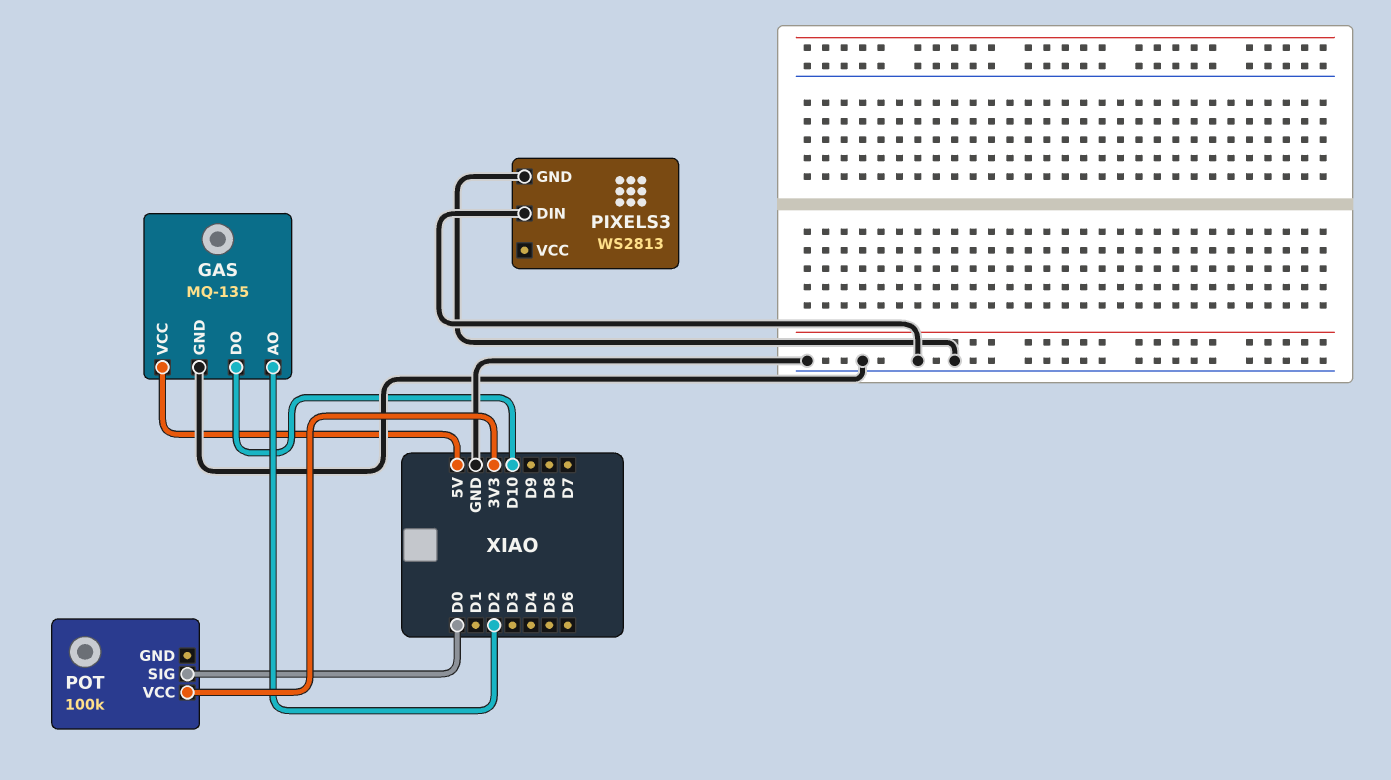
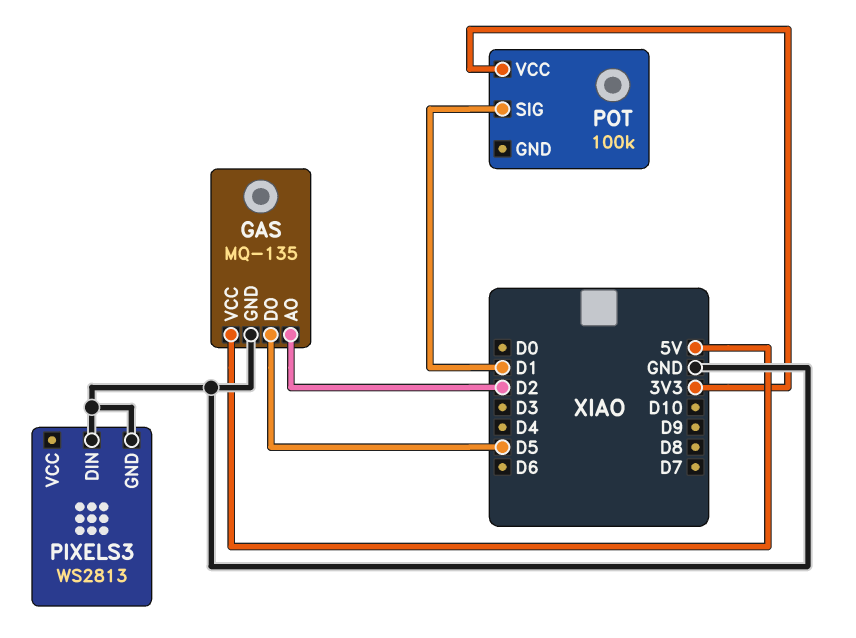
GAS pin DO: D10 -> D5
POT pin SIG: D0 -> D1

